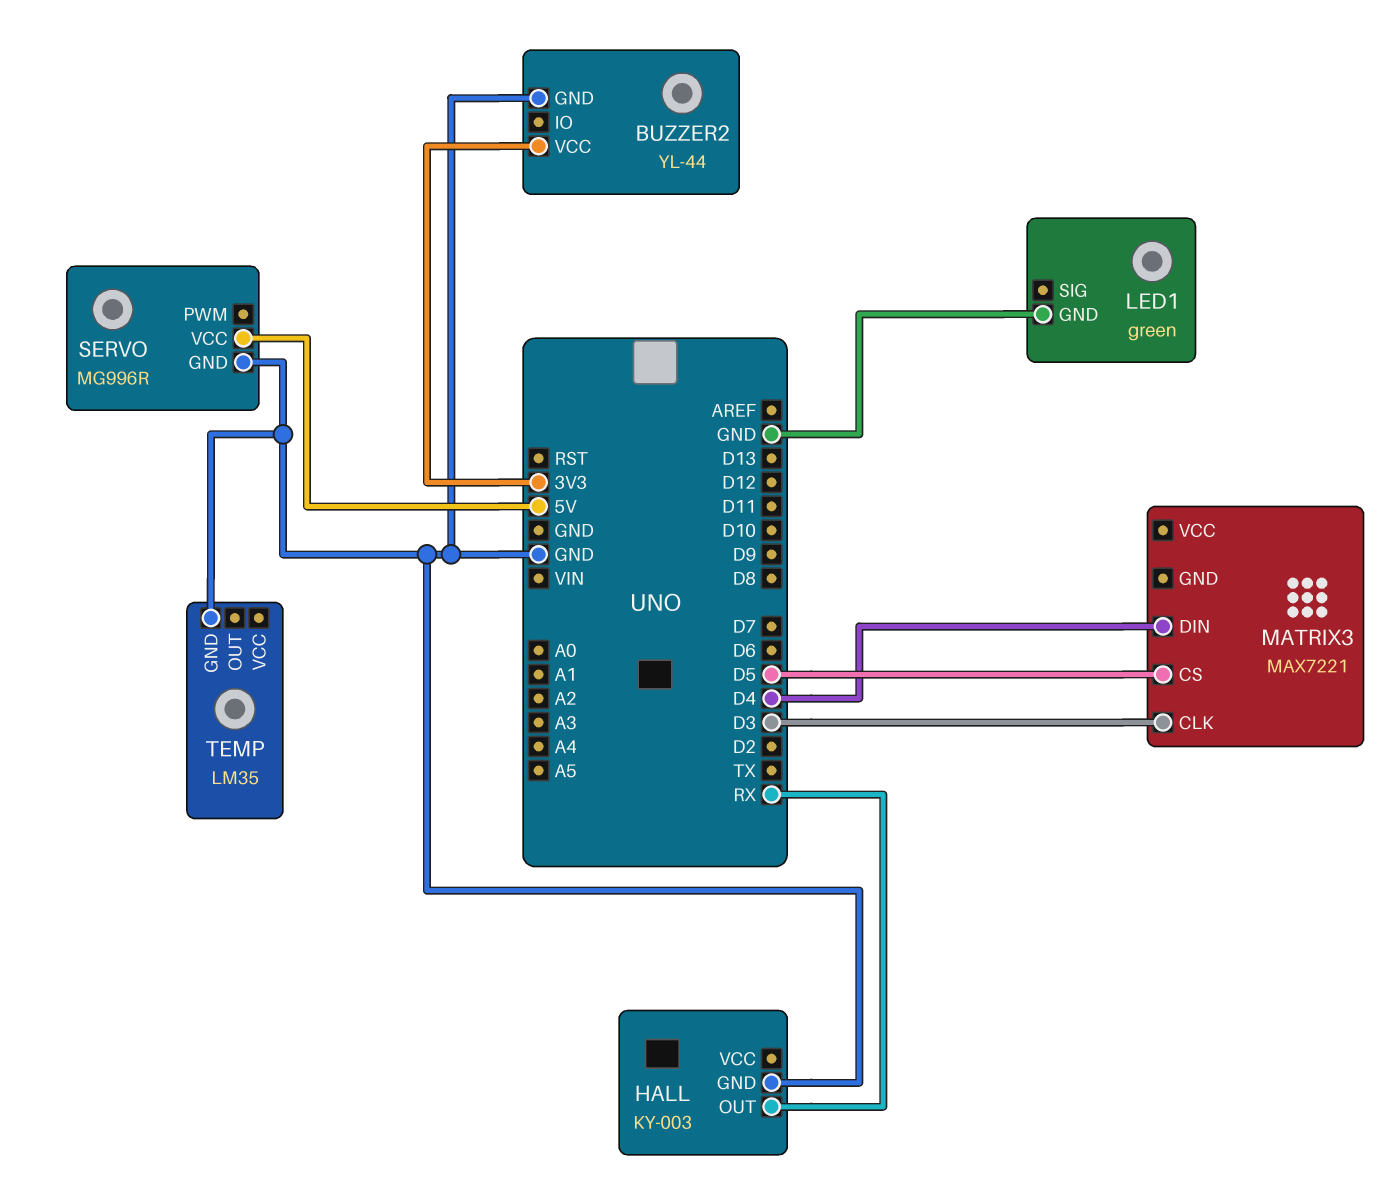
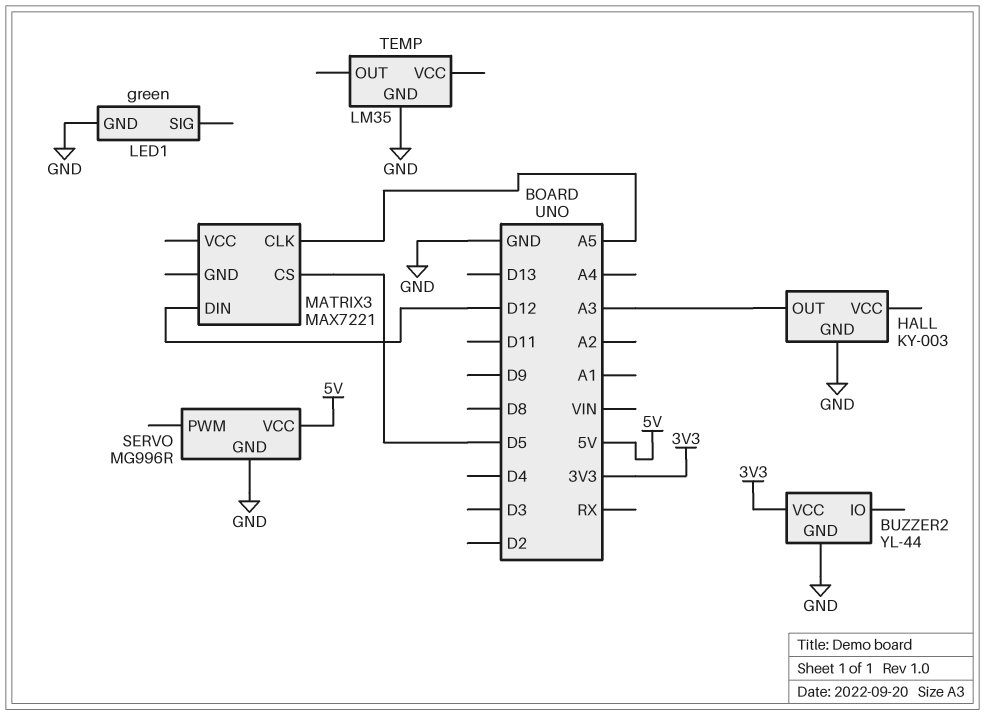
HALL pin OUT: RX -> A3
MATRIX3 pin CLK: D3 -> A5
MATRIX3 pin DIN: D4 -> D12

